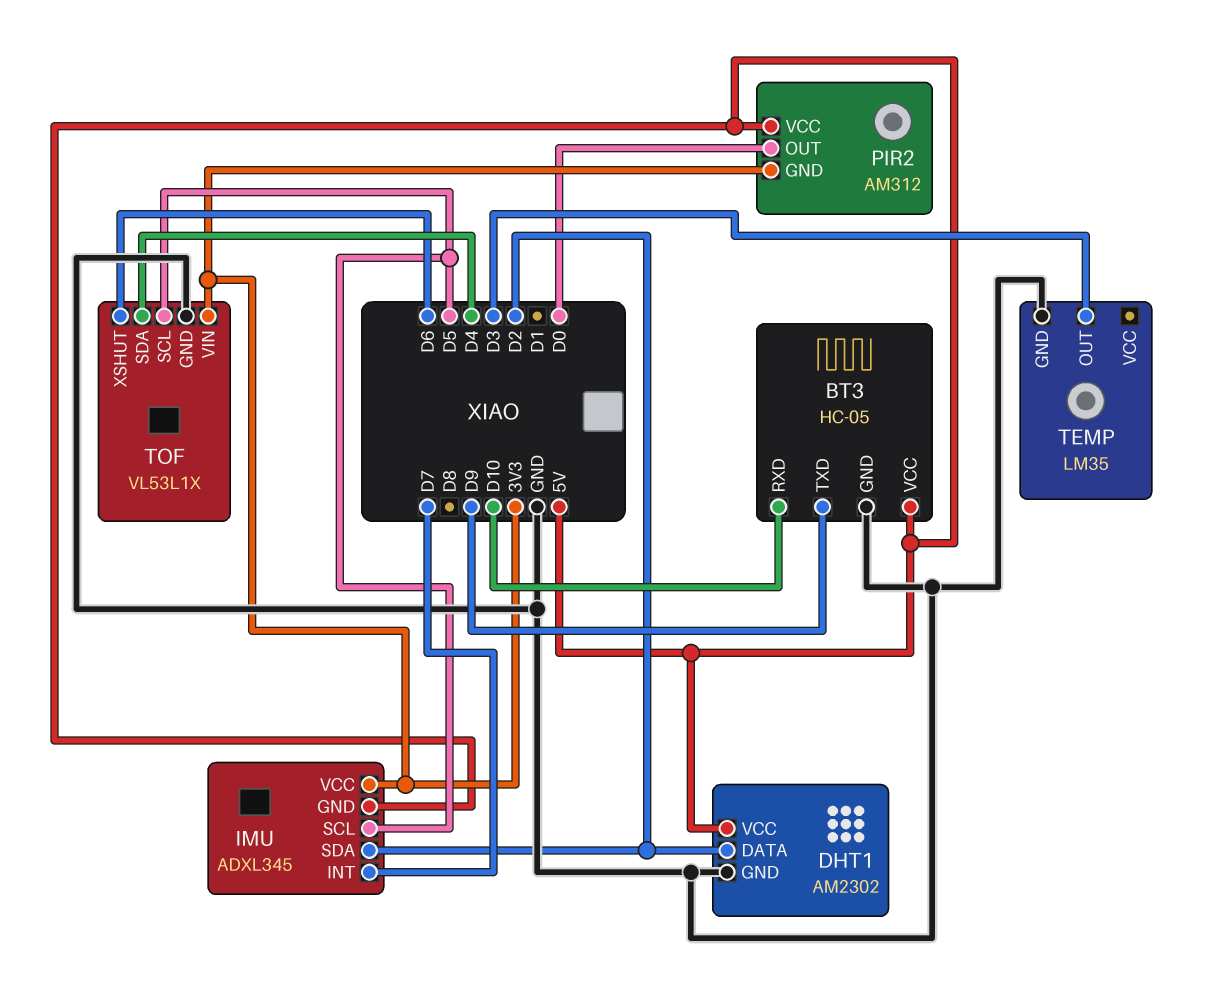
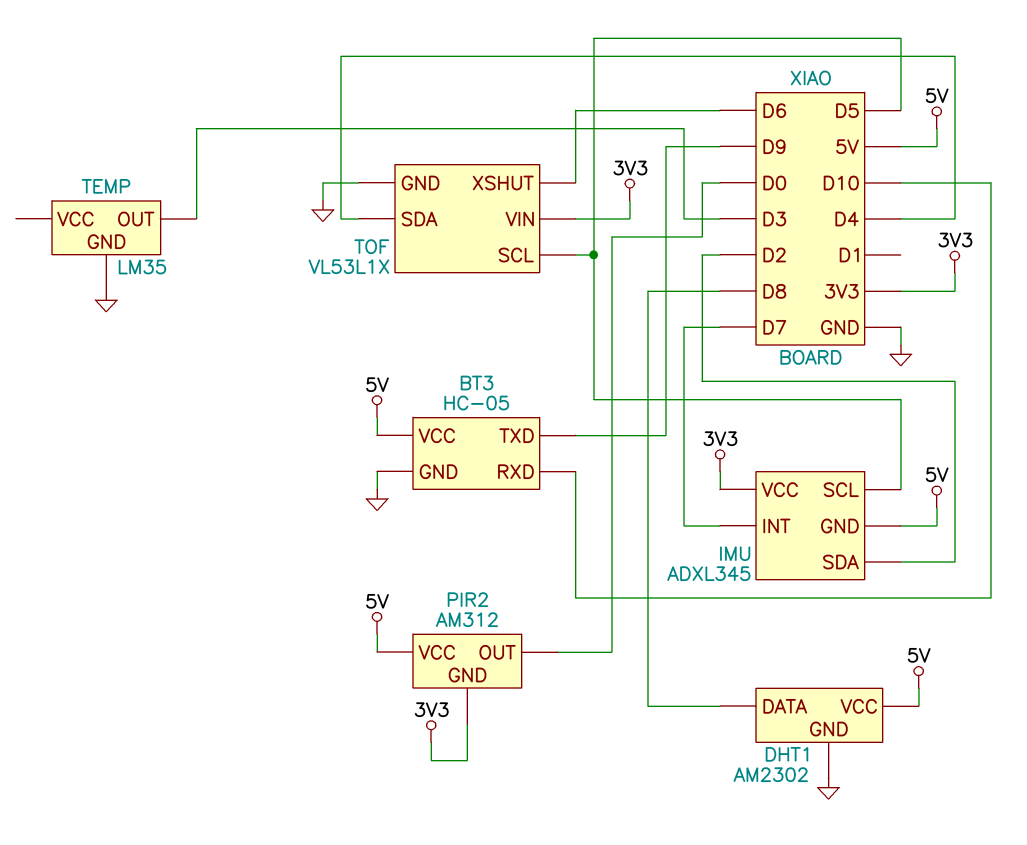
DHT1 pin DATA: D2 -> D8

